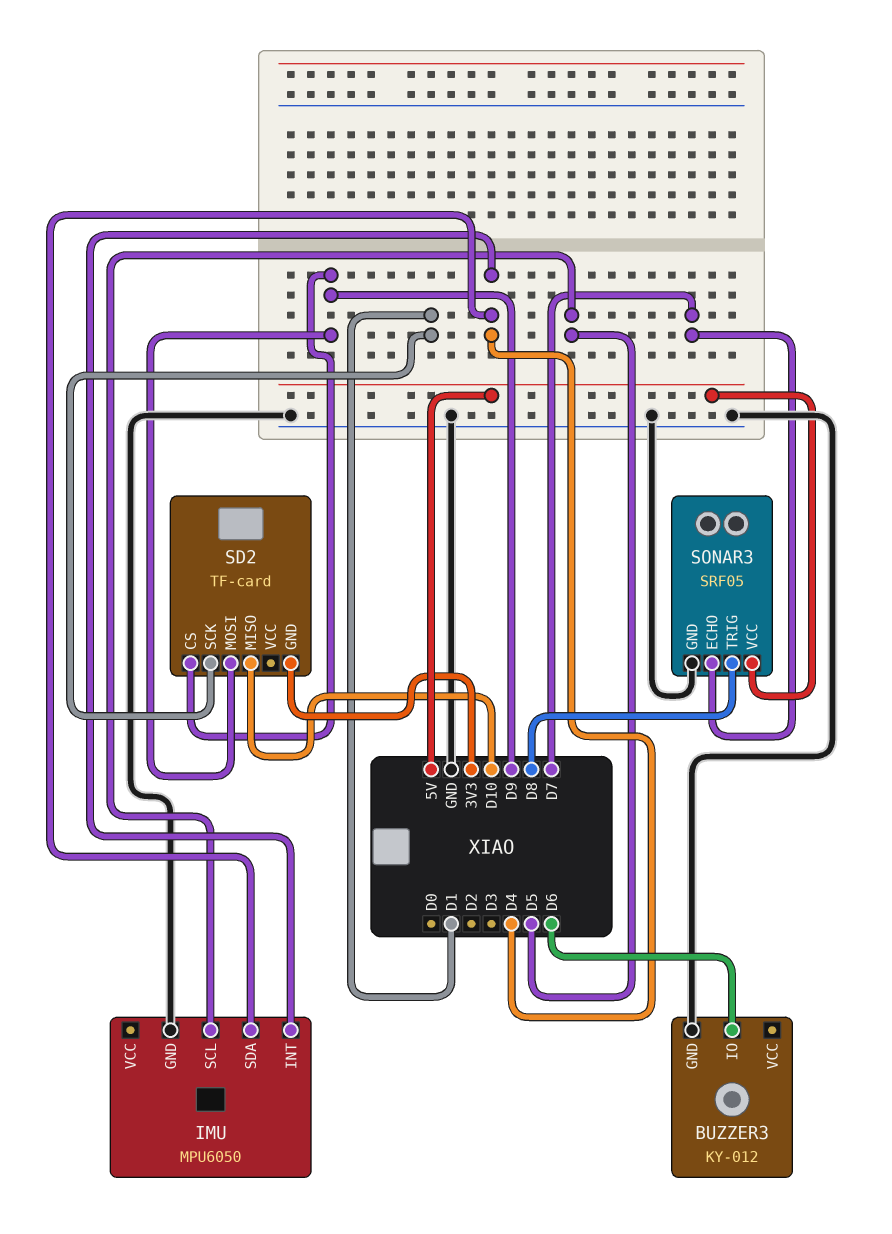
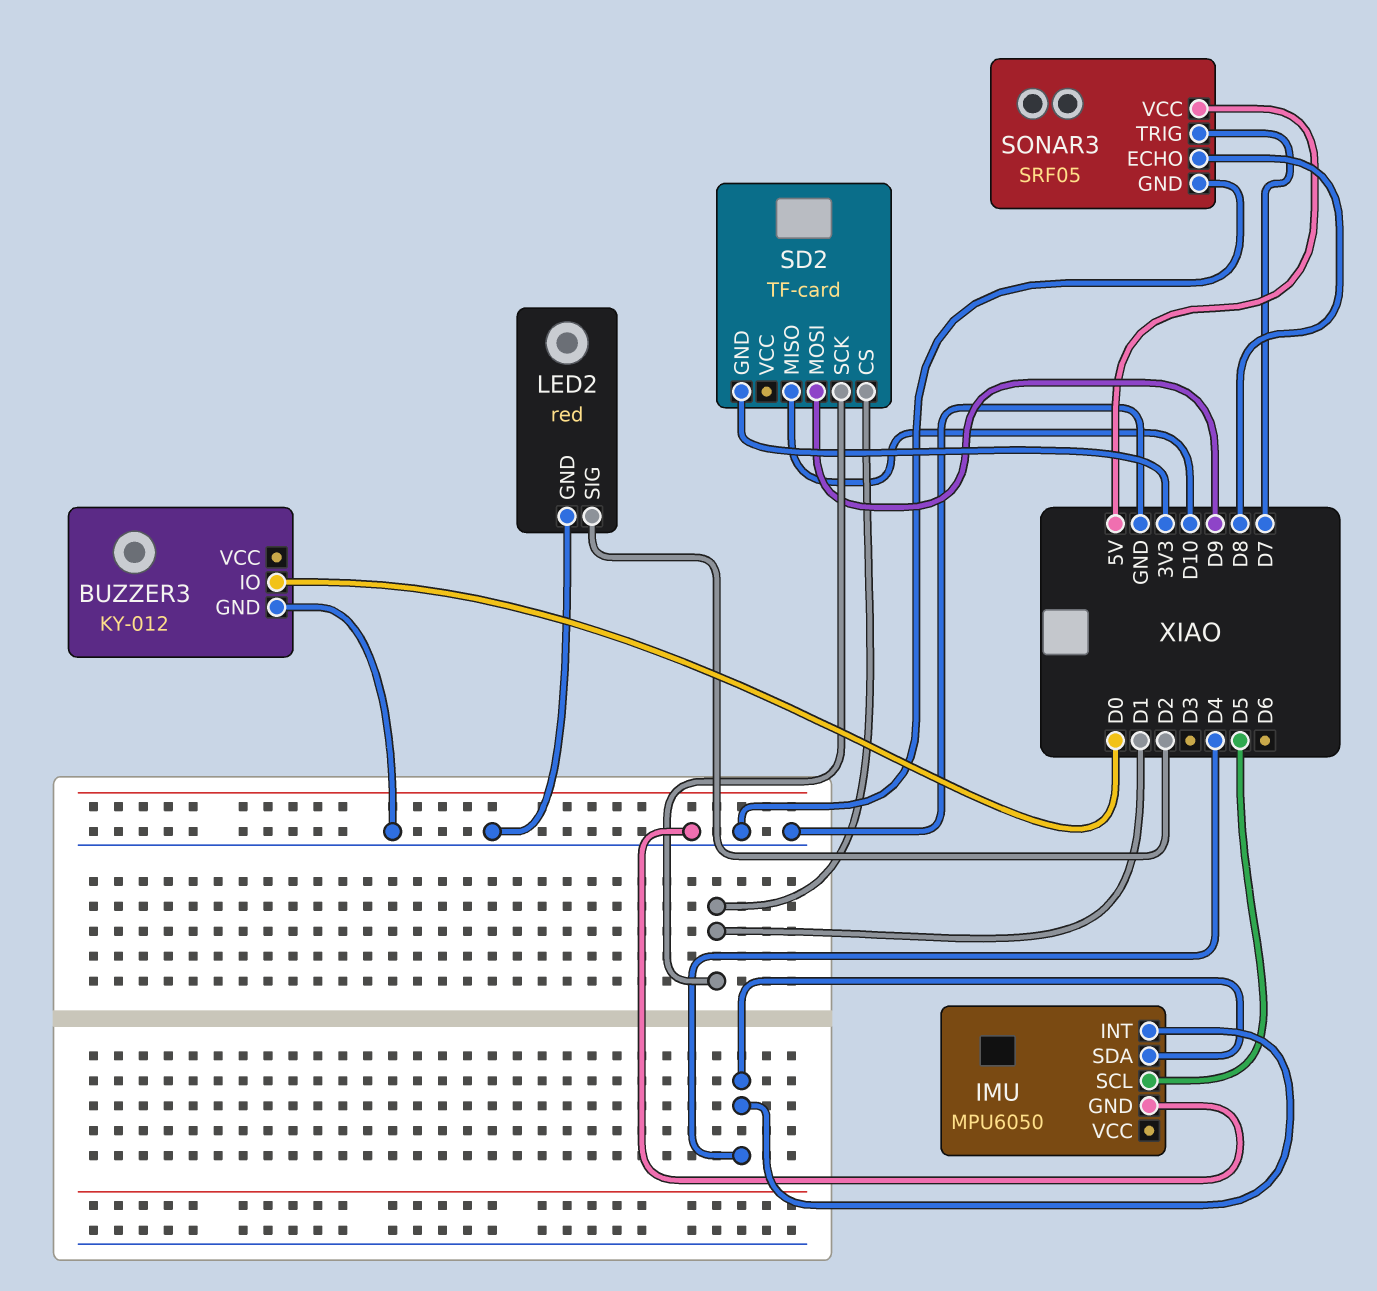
BUZZER3 pin IO: D6 -> D0
LED2: none -> red
LED2 pin GND: none -> GND
LED2 pin SIG: none -> D2
SD2 pin CS: D9 -> D1
SONAR3 pin ECHO: D7 -> D8
SONAR3 pin TRIG: D8 -> D7

